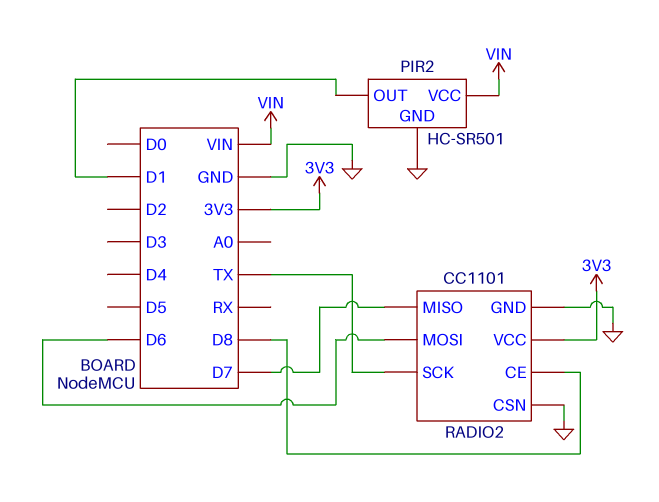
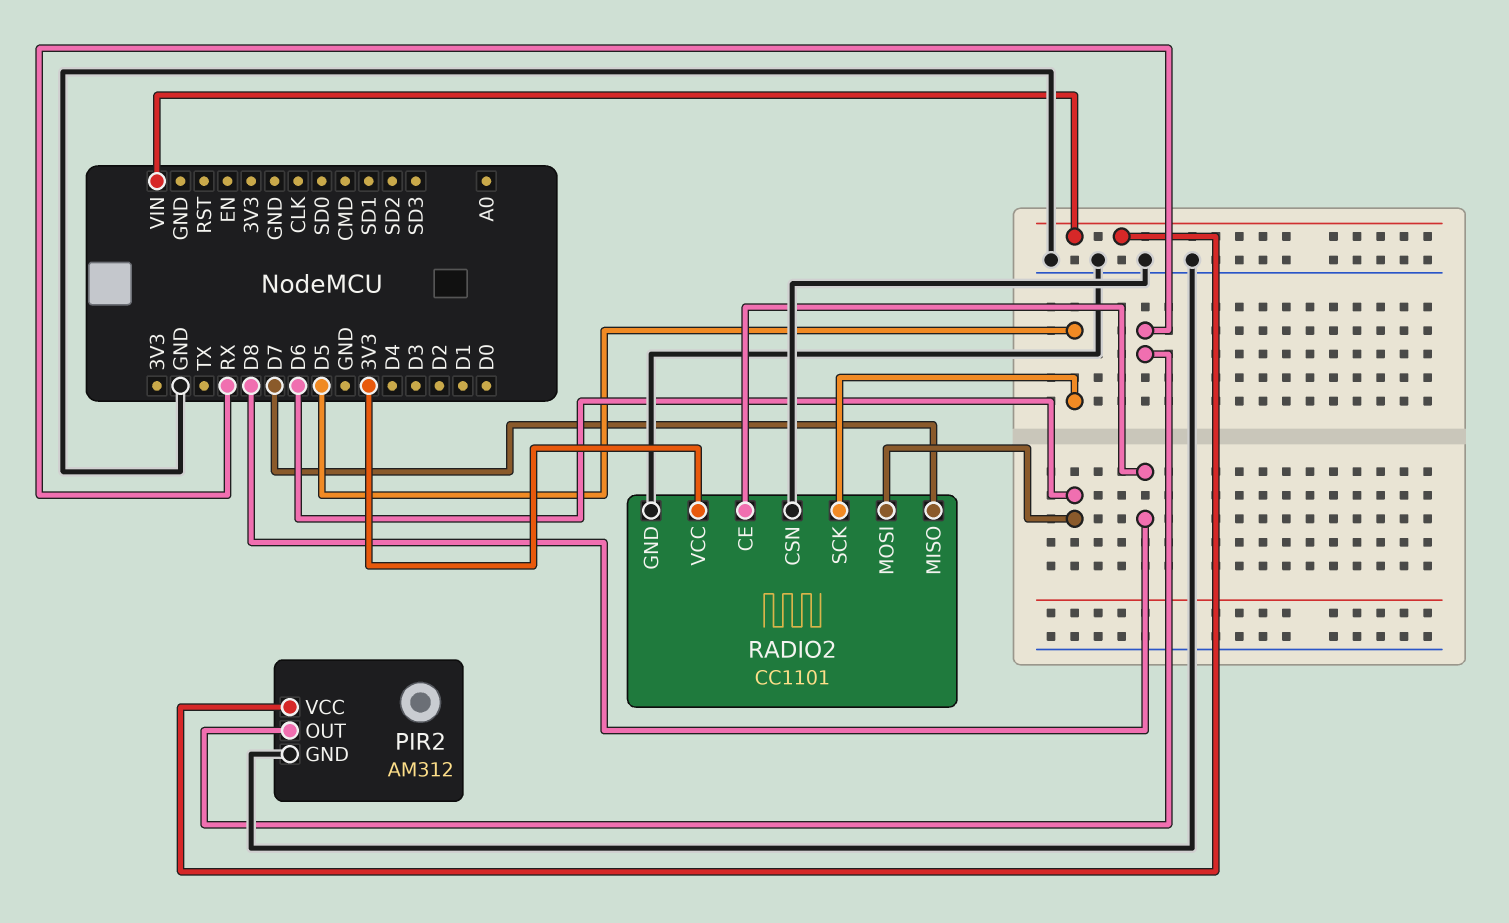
PIR2: HC-SR501 -> AM312
PIR2 pin OUT: D1 -> RX
RADIO2 pin SCK: TX -> D5

